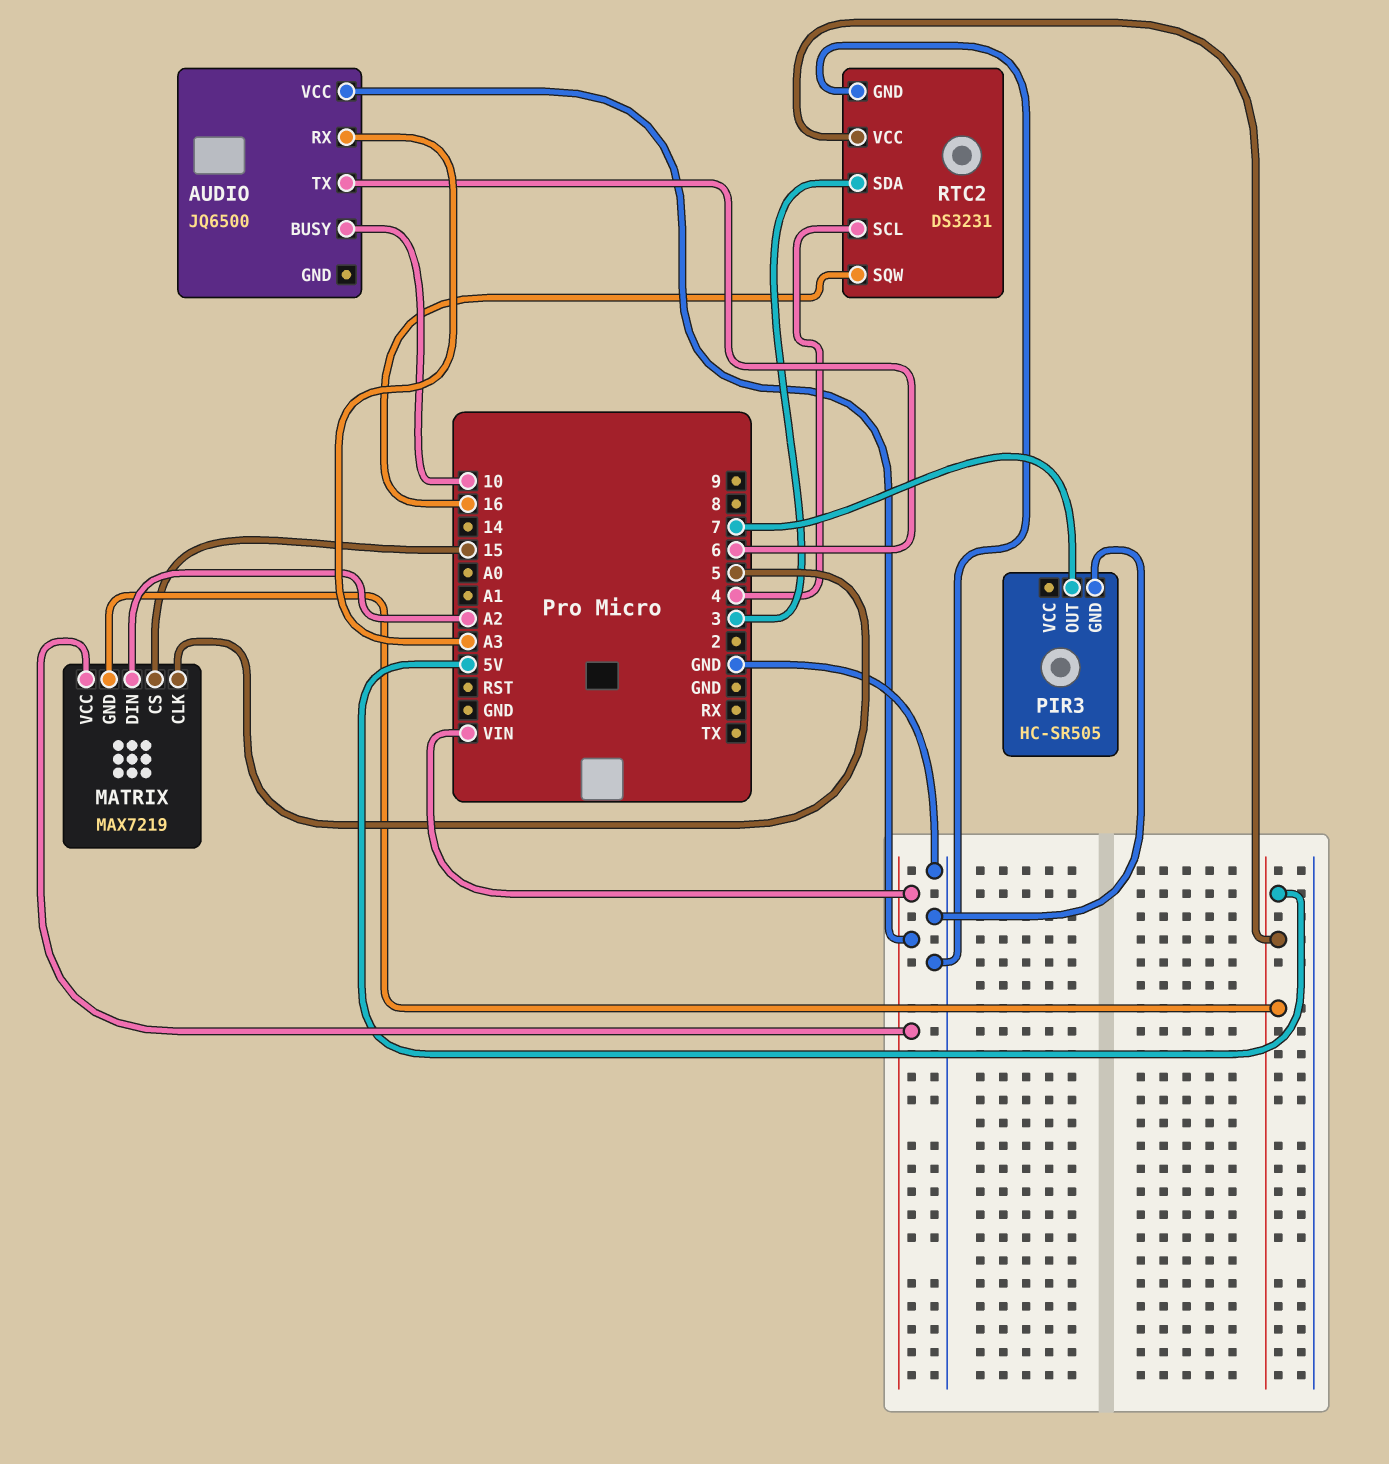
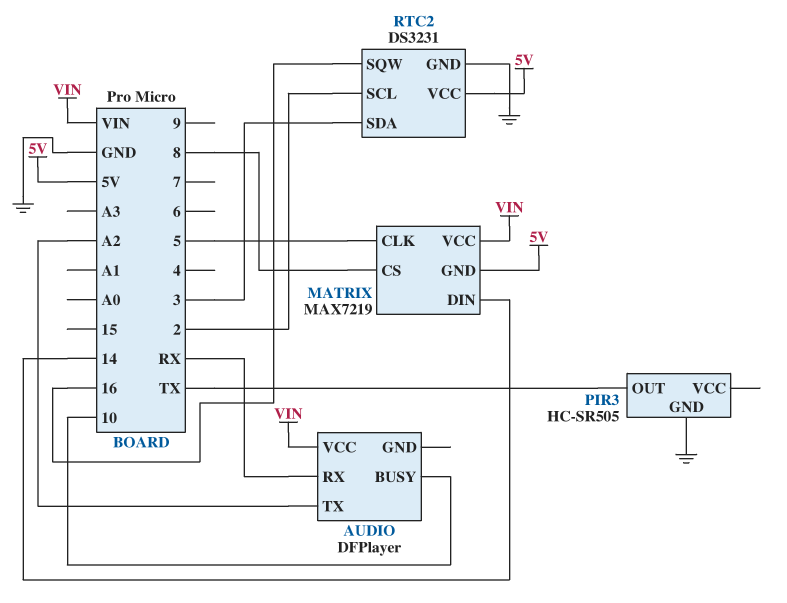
AUDIO: JQ6500 -> DFPlayer
AUDIO pin RX: A3 -> RX
AUDIO pin TX: 6 -> A2
MATRIX pin CS: 15 -> 8
MATRIX pin DIN: A2 -> 14
PIR3 pin OUT: 7 -> TX
RTC2 pin SCL: 4 -> 2

